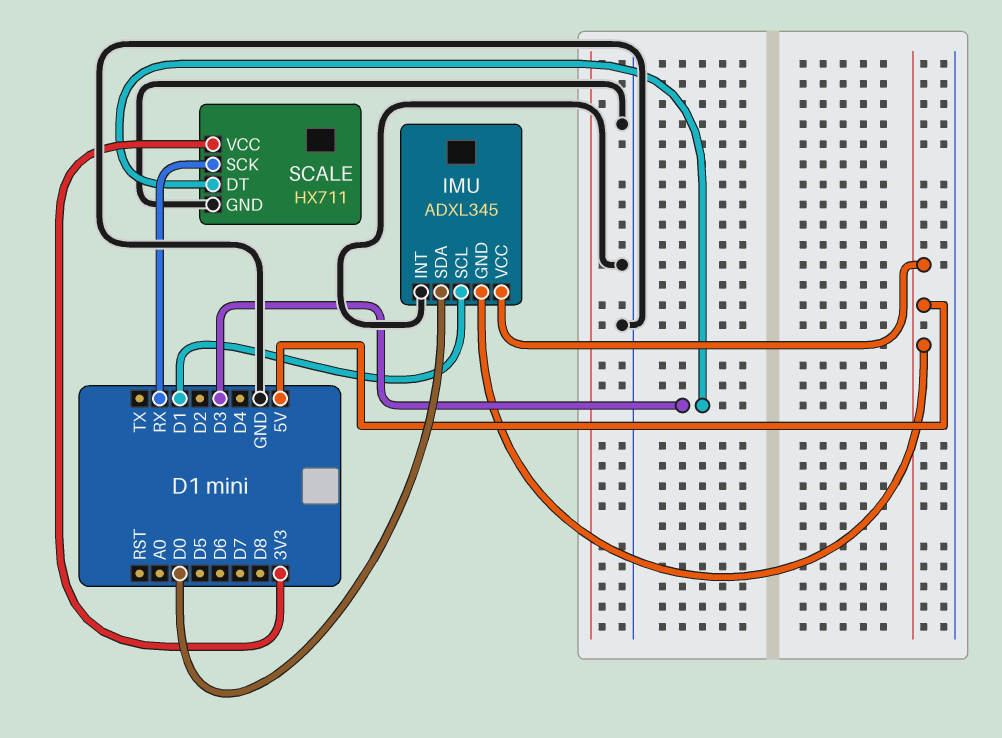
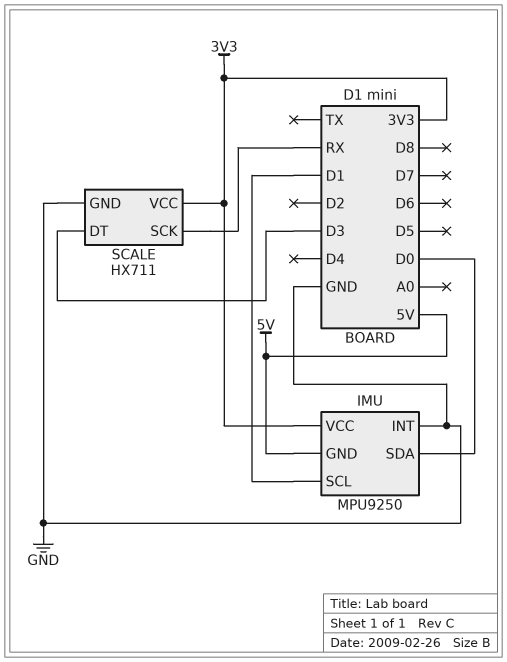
IMU: ADXL345 -> MPU9250
IMU pin VCC: 5V -> 3V3

